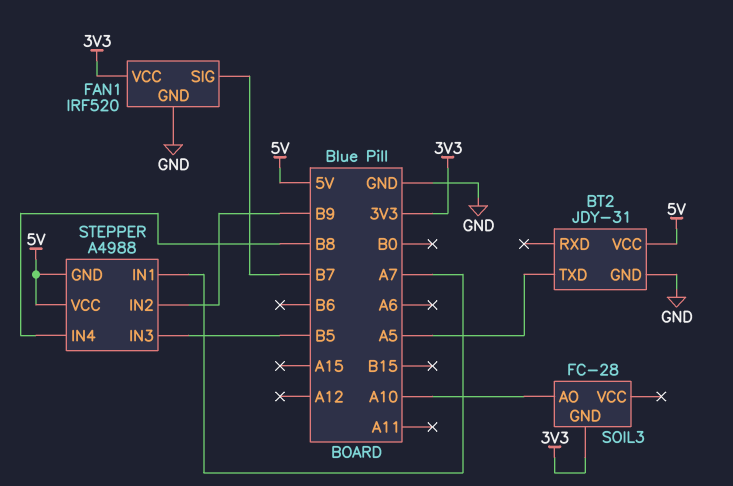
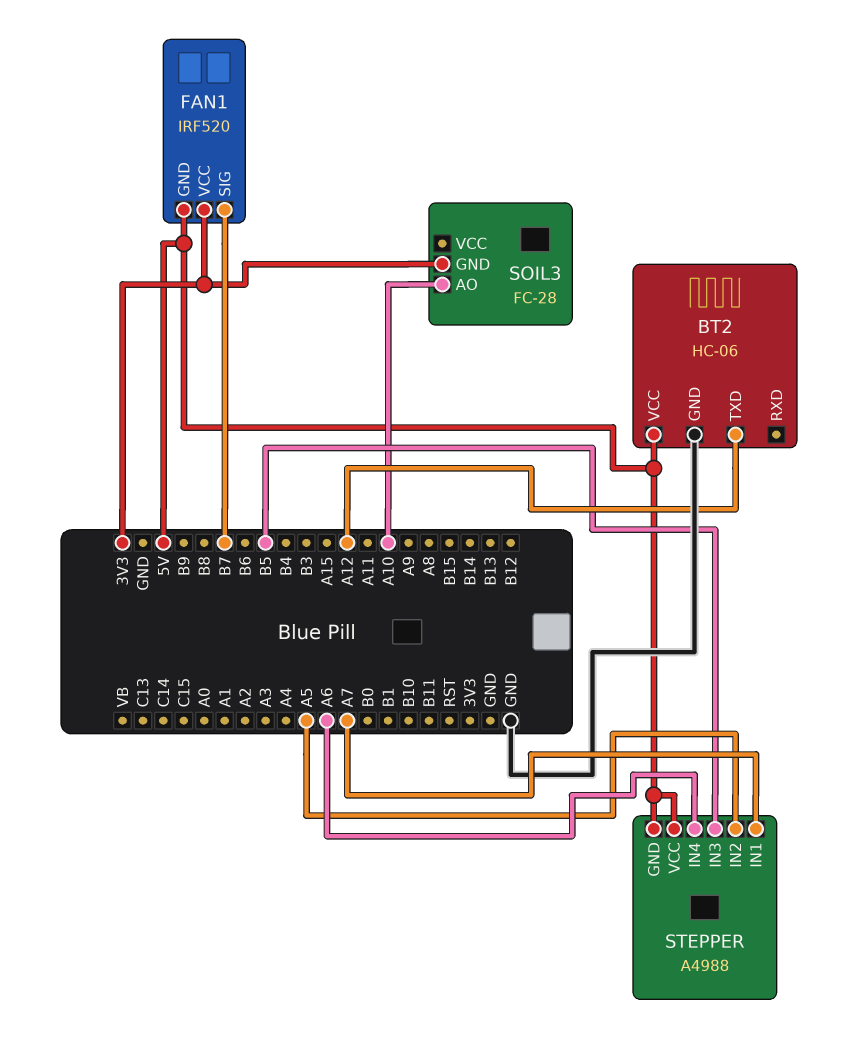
BT2: JDY-31 -> HC-06
BT2 pin TXD: A5 -> A12
FAN1 pin GND: GND -> 5V
STEPPER pin IN2: B9 -> A5
STEPPER pin IN4: B8 -> A6

